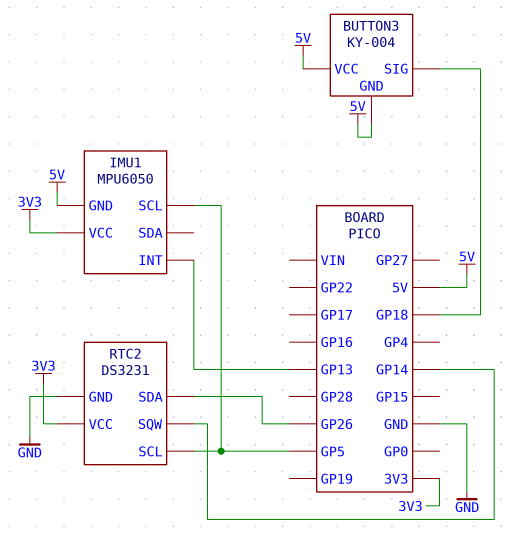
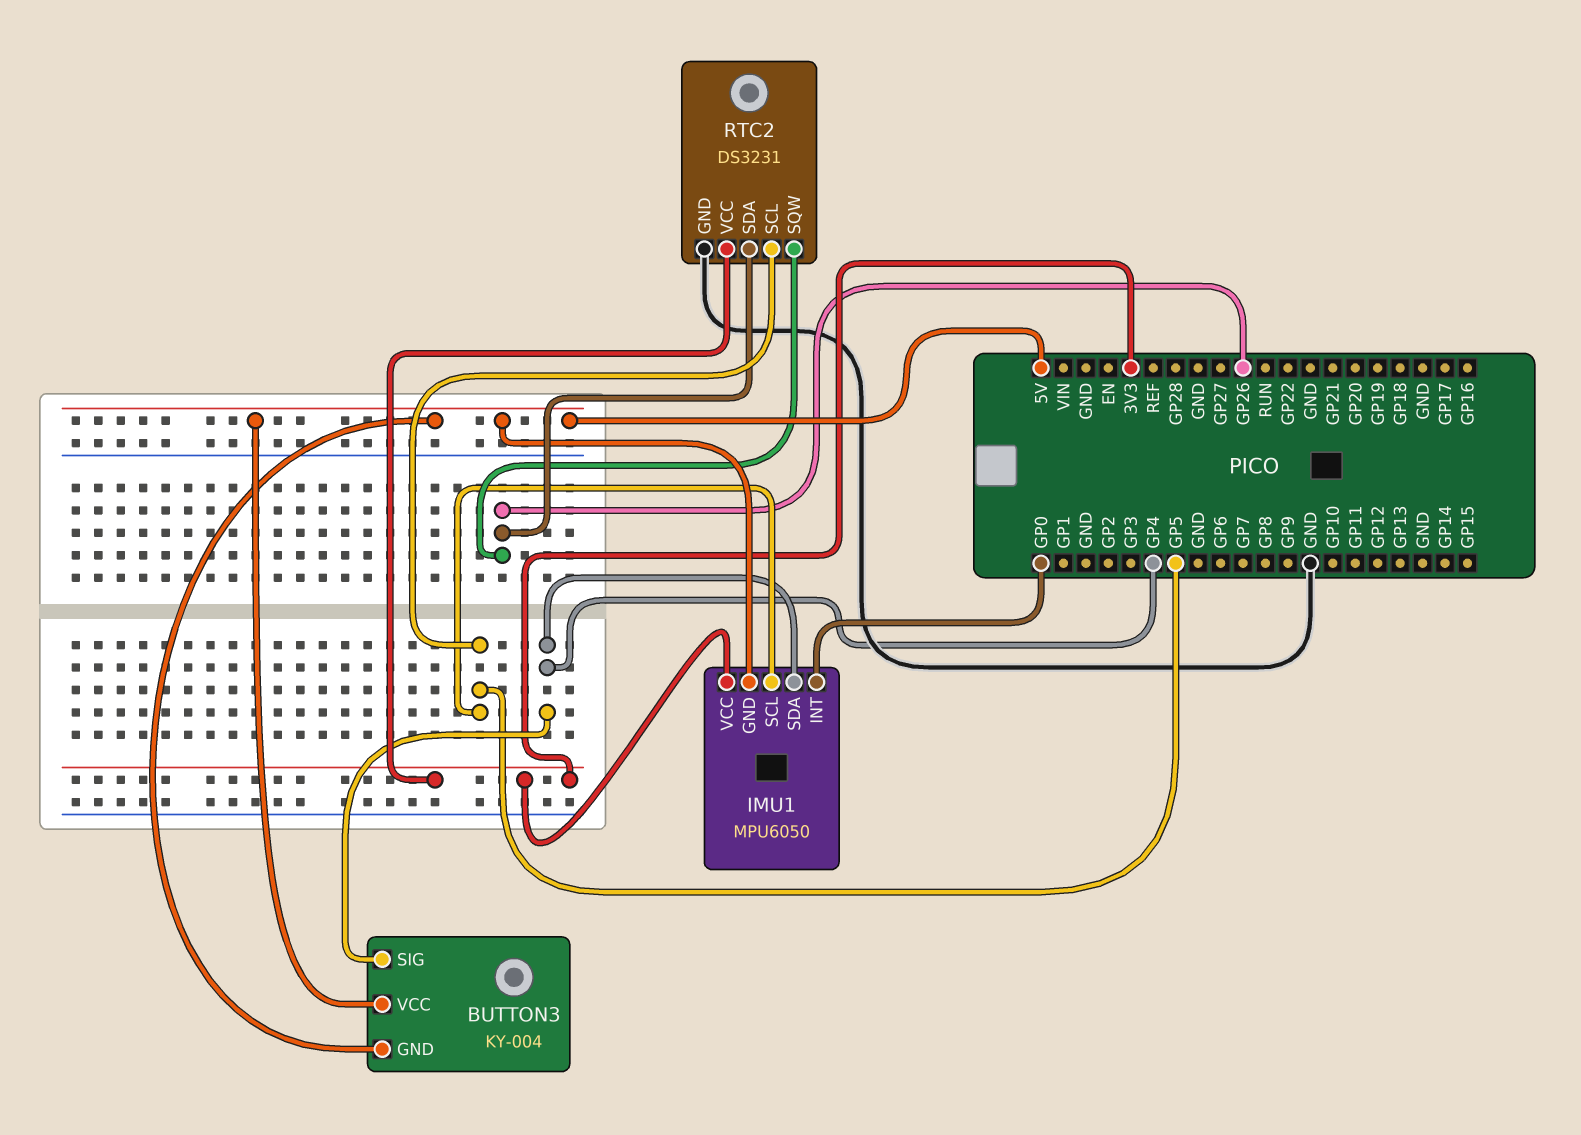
BUTTON3 pin SIG: GP18 -> GP4
IMU1 pin INT: GP13 -> GP0
IMU1 pin SDA: none -> GP4
RTC2 pin SQW: GP14 -> GP26

